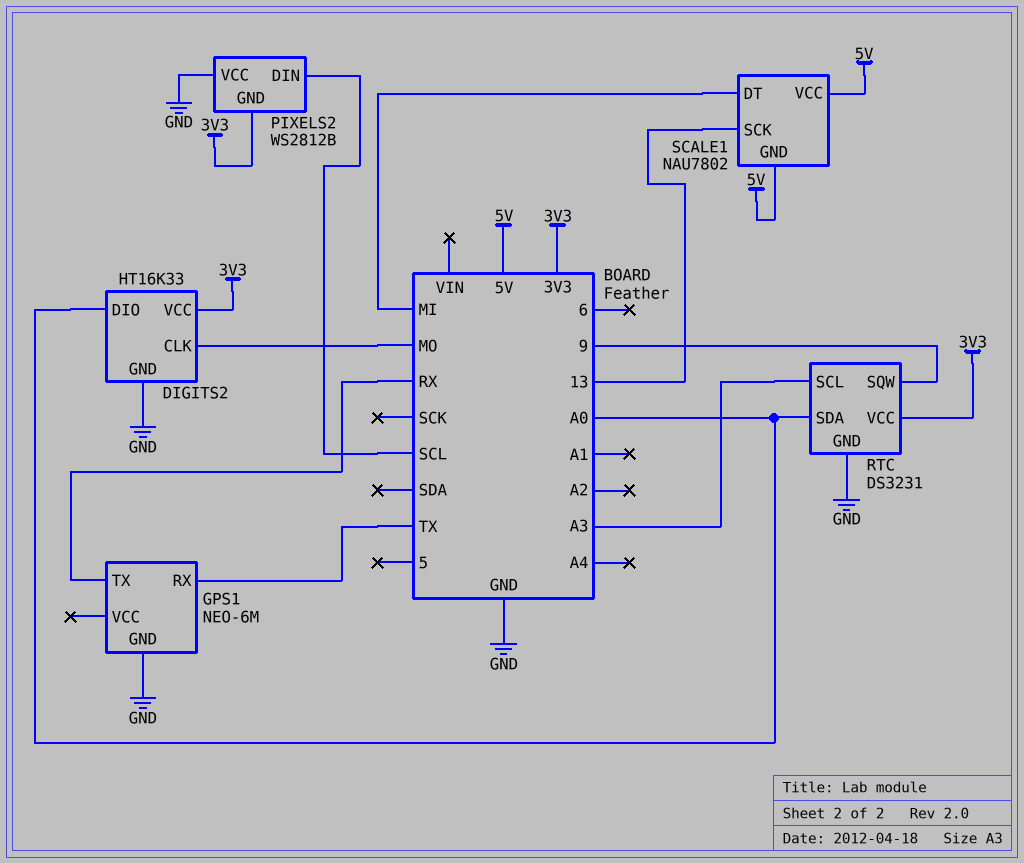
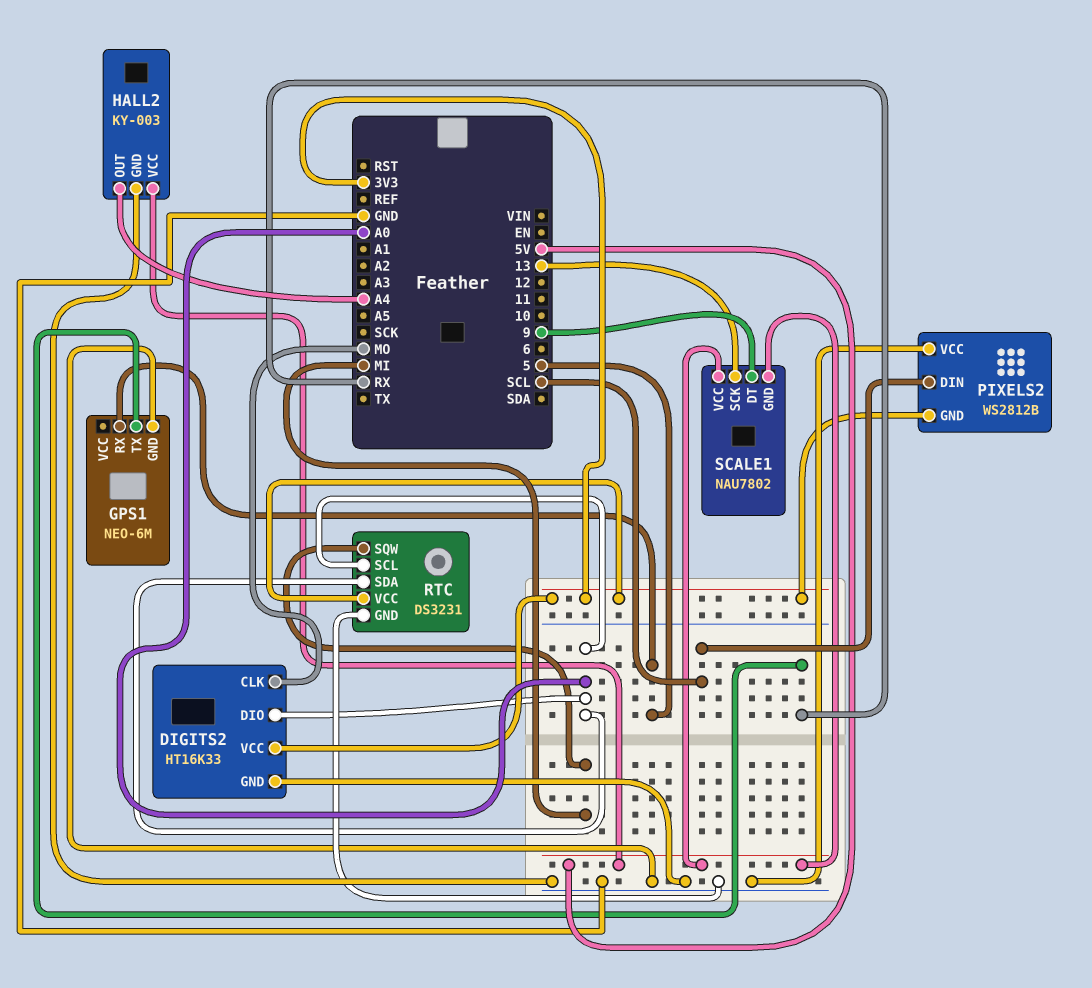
GPS1 pin RX: TX -> 5
HALL2: none -> KY-003
HALL2 pin GND: none -> GND
HALL2 pin OUT: none -> A4
HALL2 pin VCC: none -> 5V
RTC pin SCL: A3 -> A0
RTC pin SQW: 9 -> MI
SCALE1 pin DT: MI -> 9

